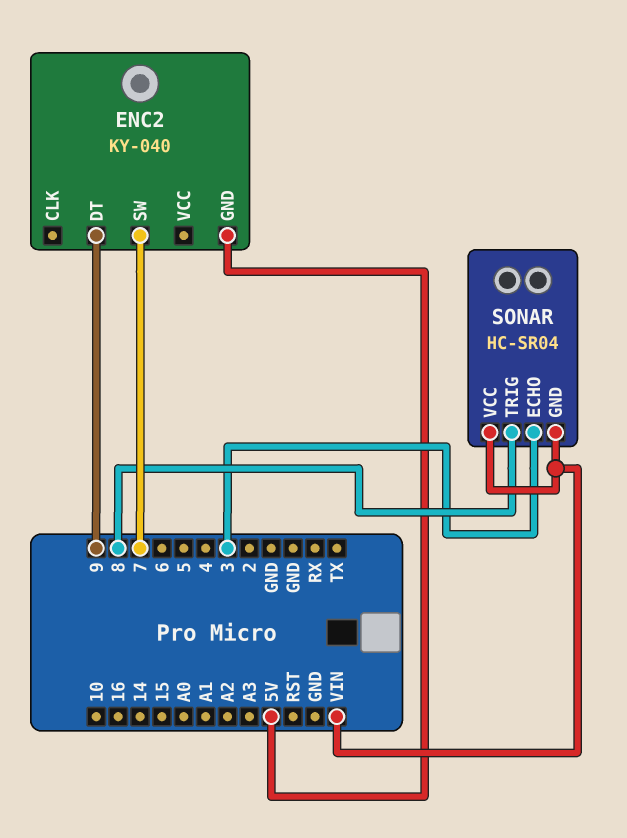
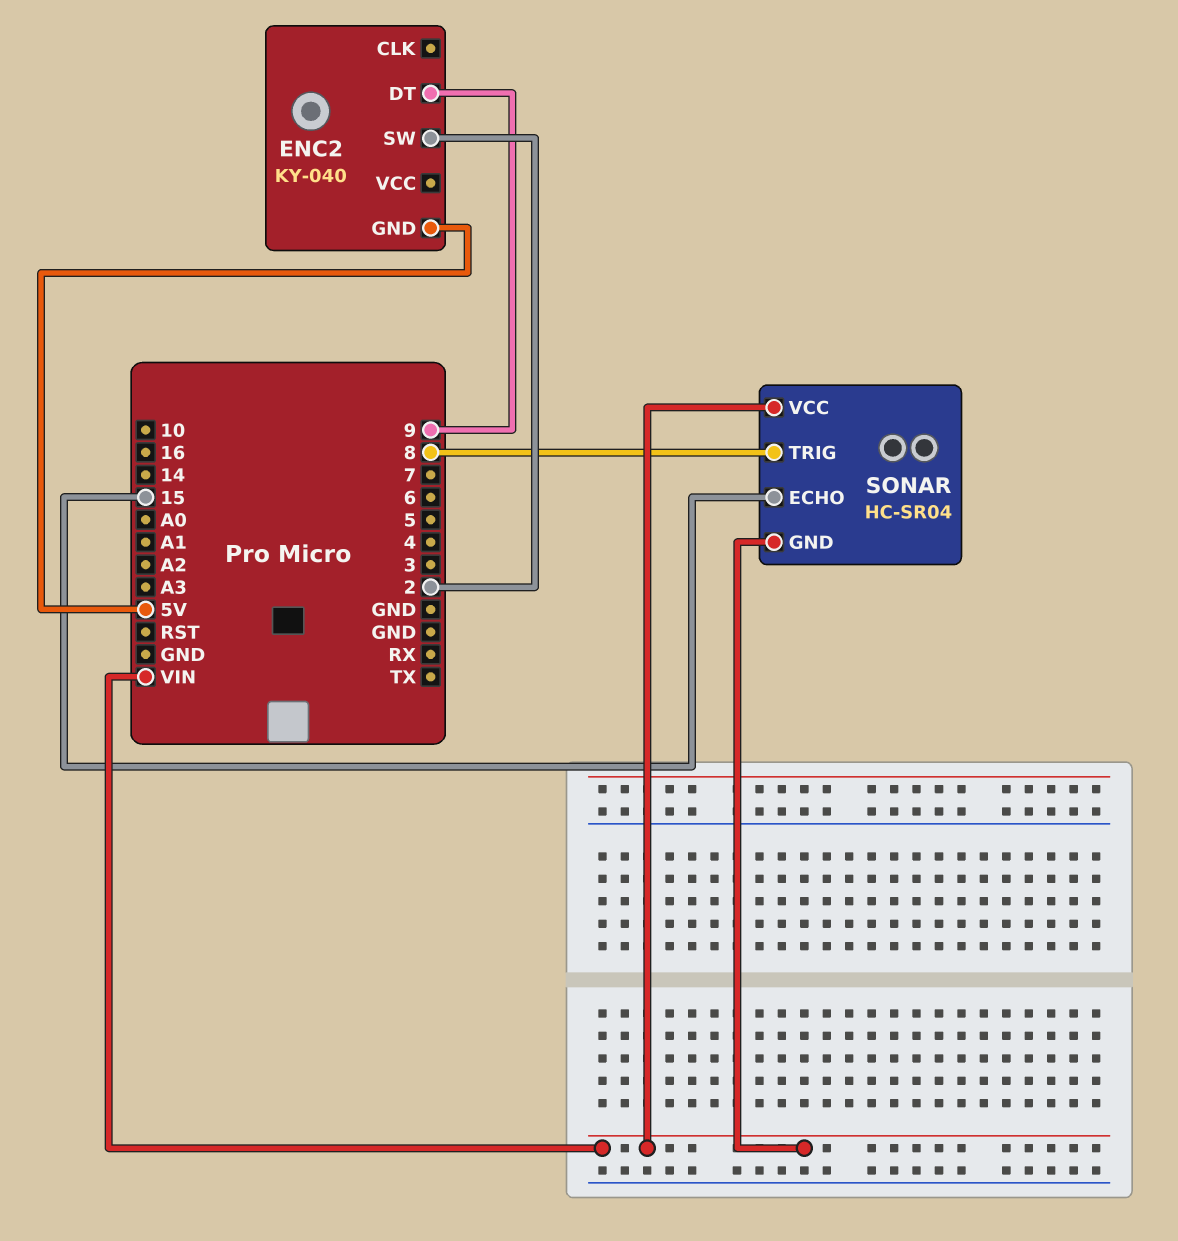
ENC2 pin SW: 7 -> 2
SONAR pin ECHO: 3 -> 15

